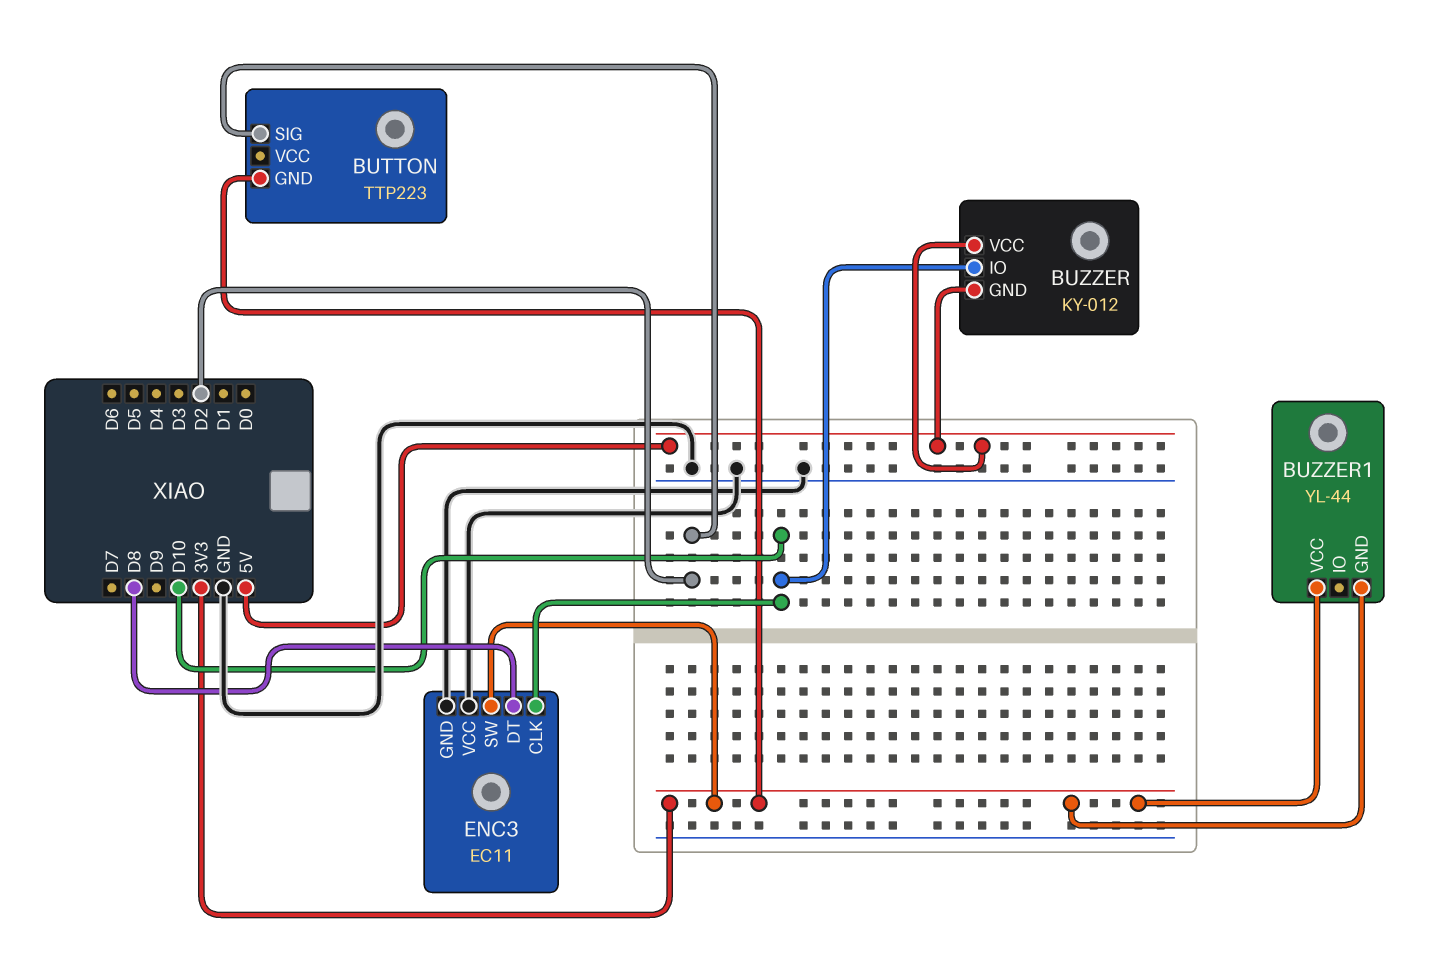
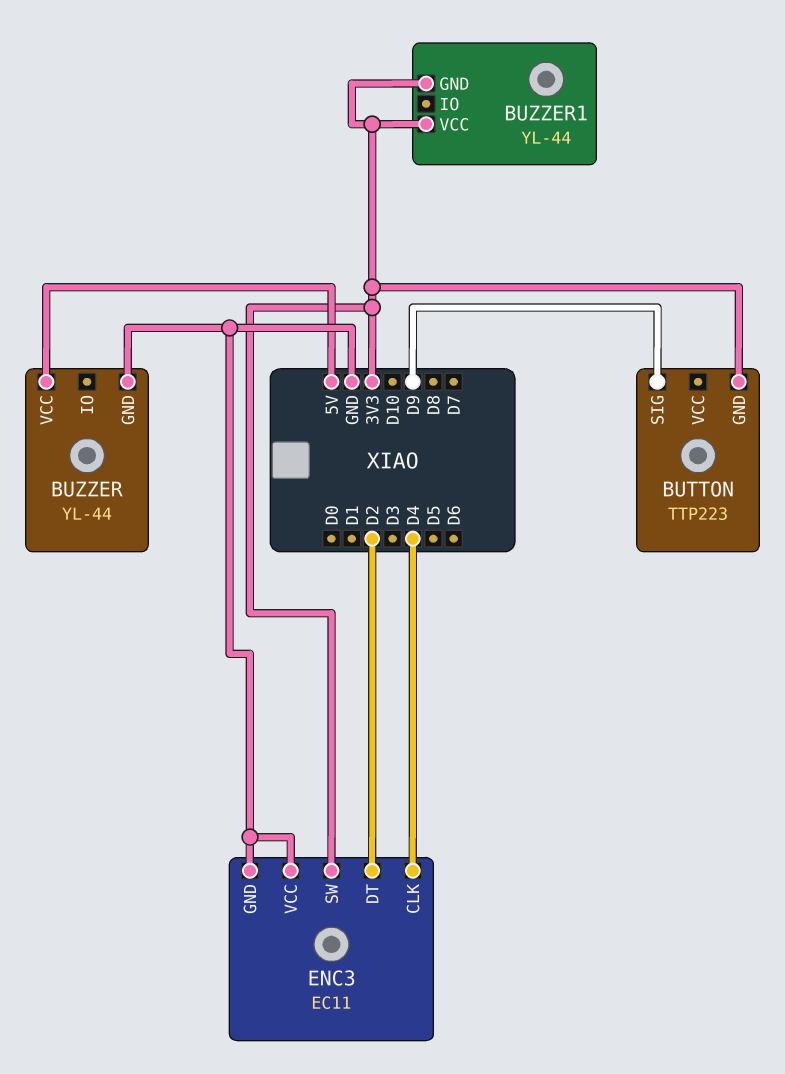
BUTTON pin SIG: D2 -> D9
BUZZER: KY-012 -> YL-44
BUZZER pin GND: 5V -> GND
BUZZER pin IO: D10 -> none
ENC3 pin CLK: D10 -> D4
ENC3 pin DT: D8 -> D2

